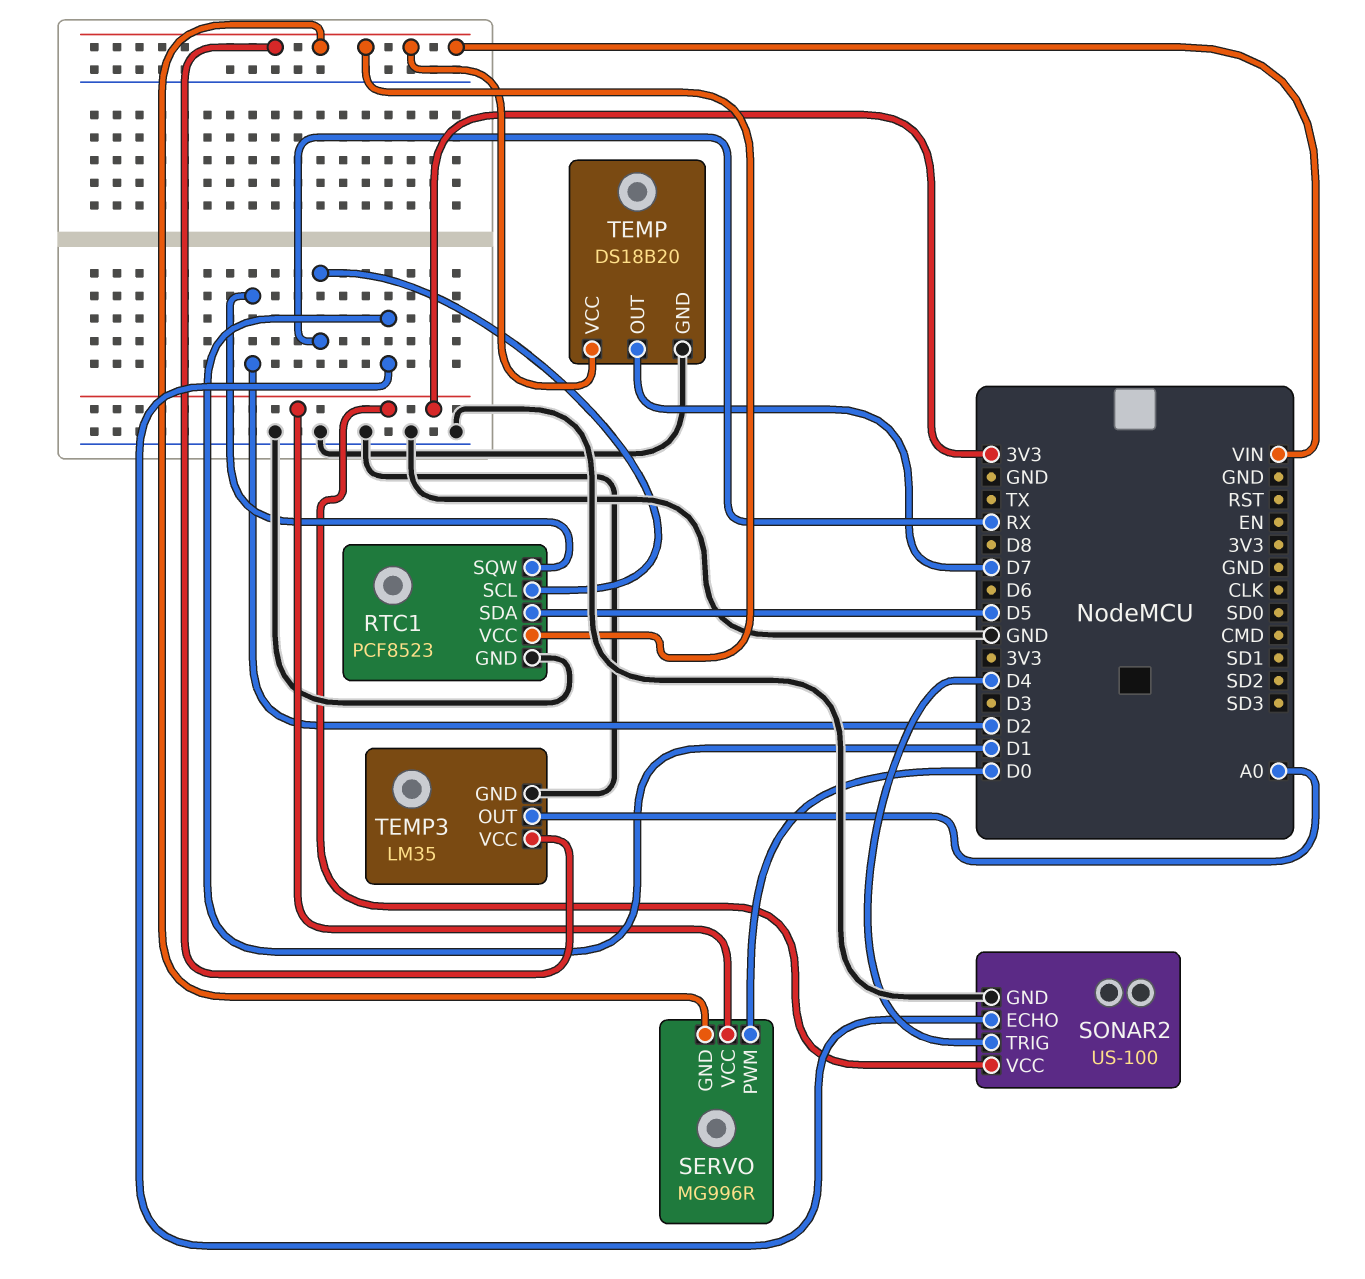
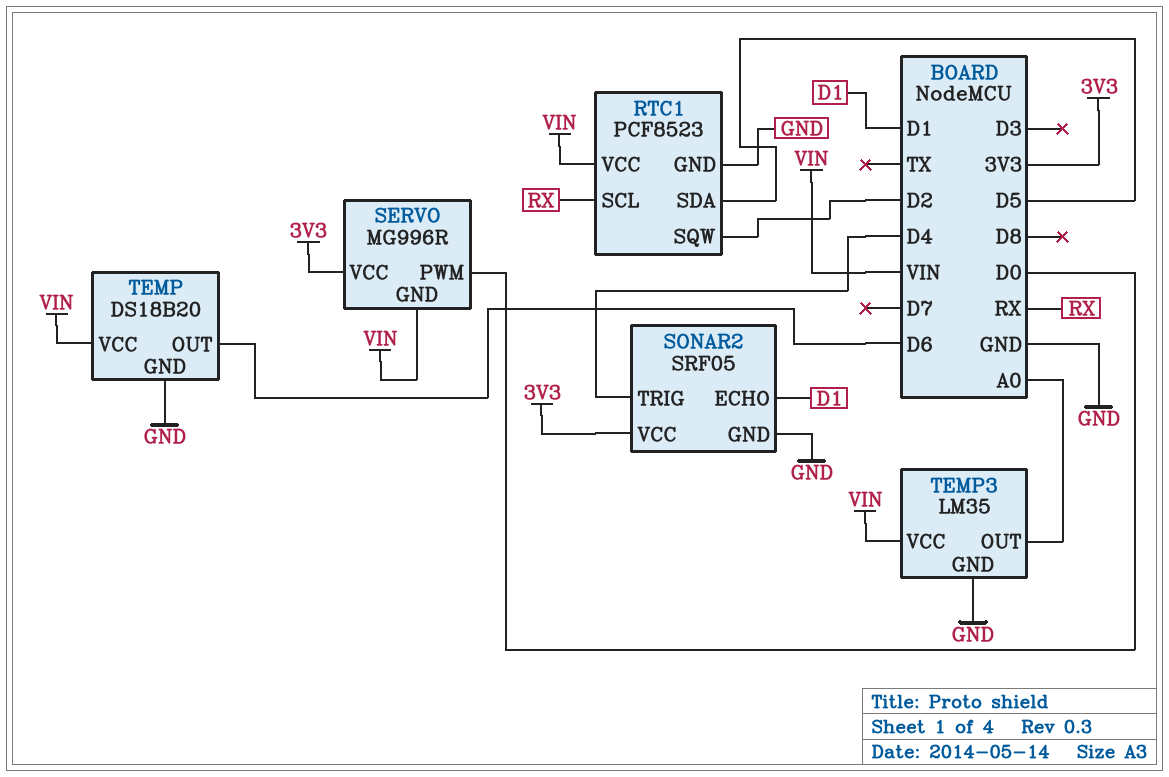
SONAR2: US-100 -> SRF05
TEMP pin OUT: D7 -> D6

